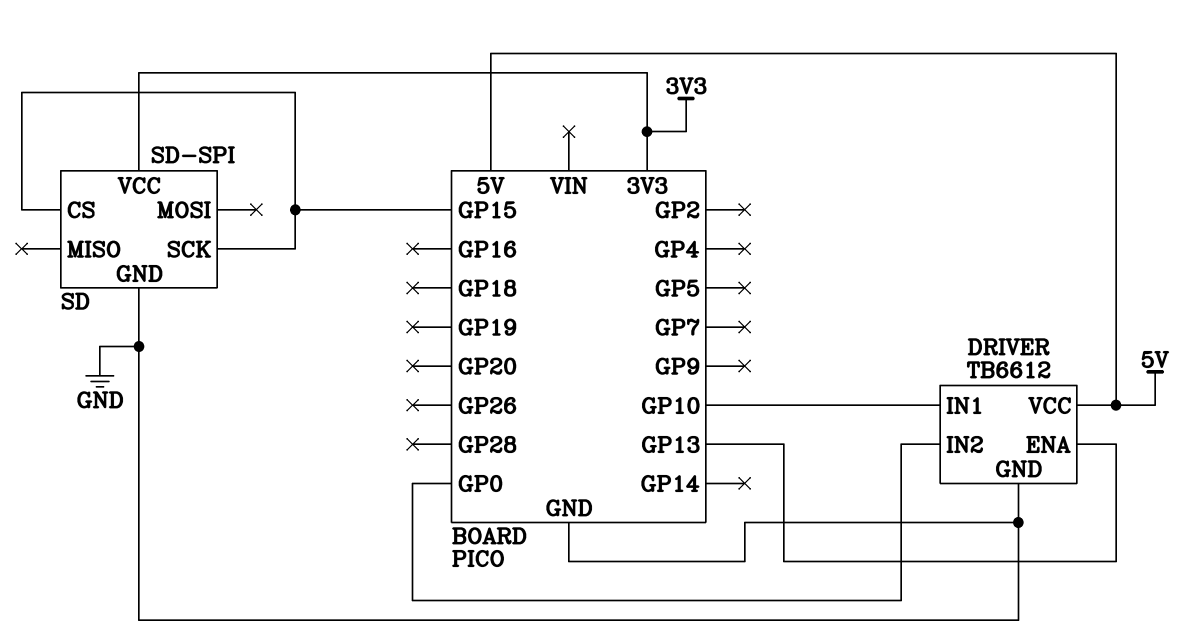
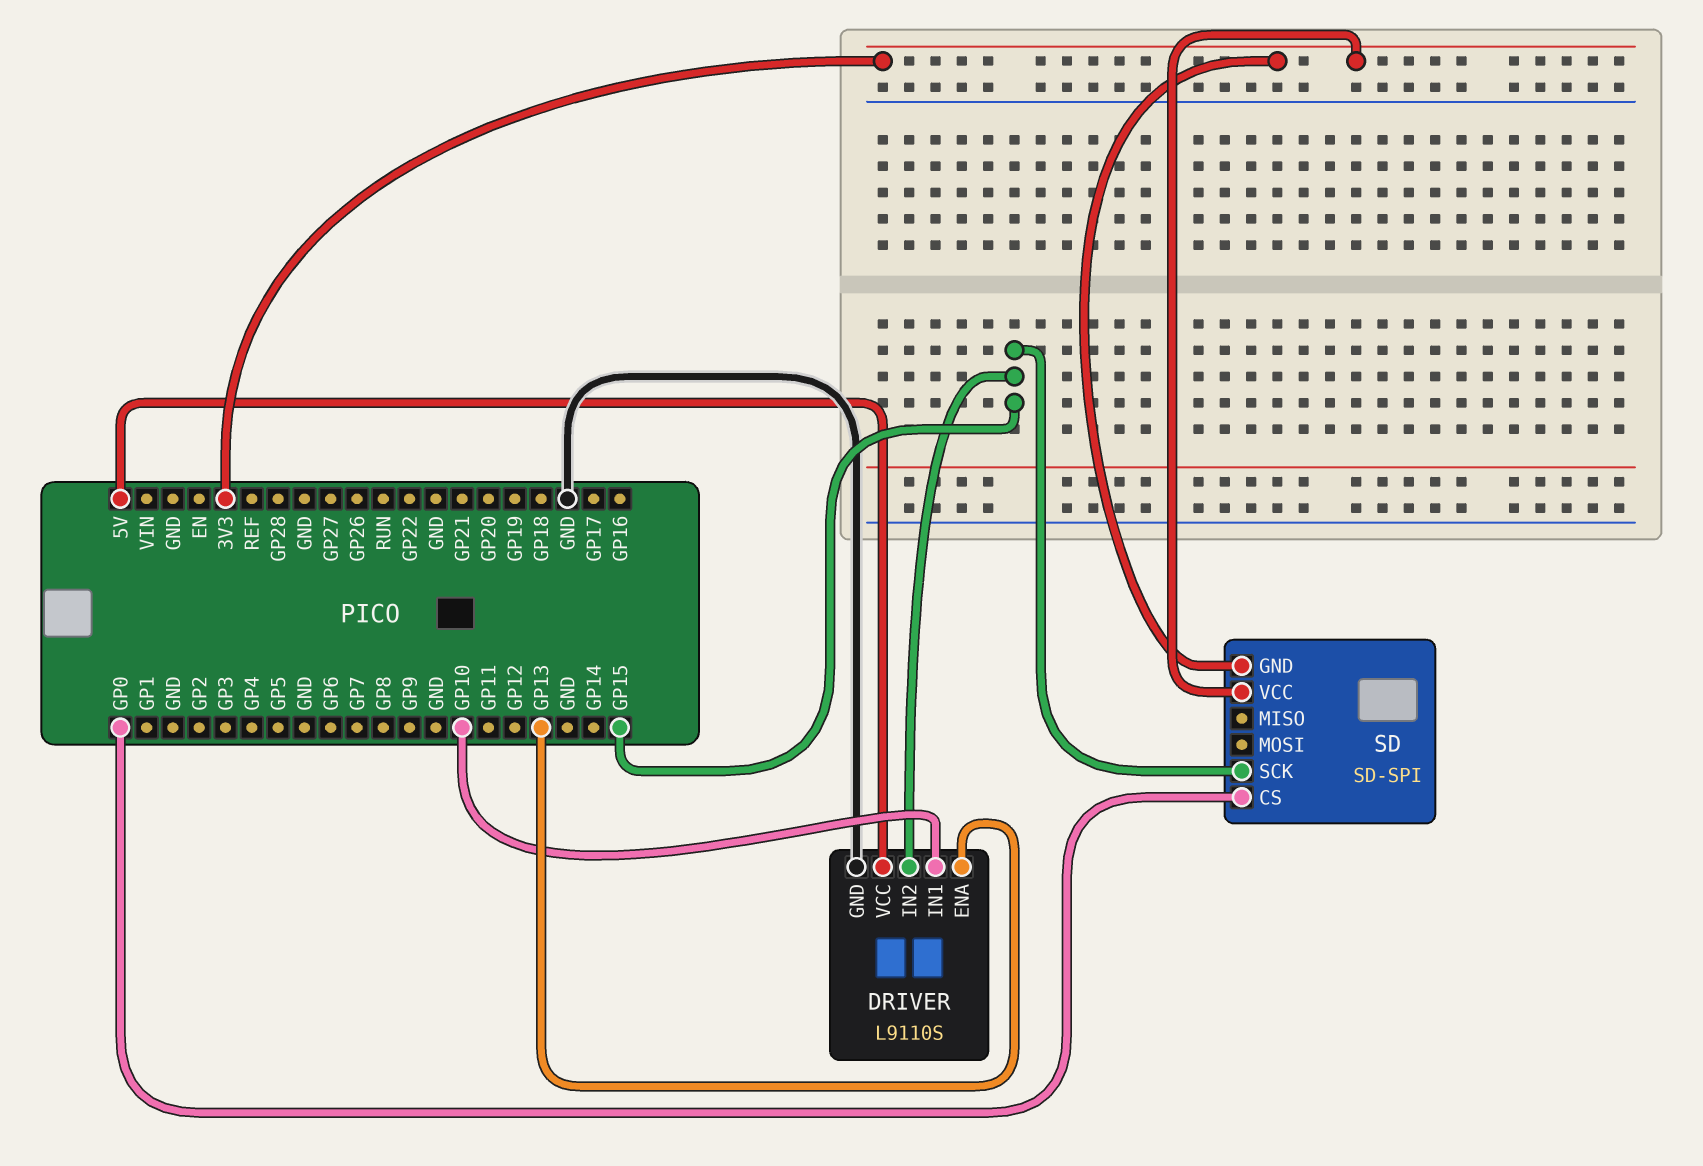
DRIVER: TB6612 -> L9110S
DRIVER pin IN2: GP0 -> GP15
SD pin CS: GP15 -> GP0
SD pin GND: GND -> 3V3

